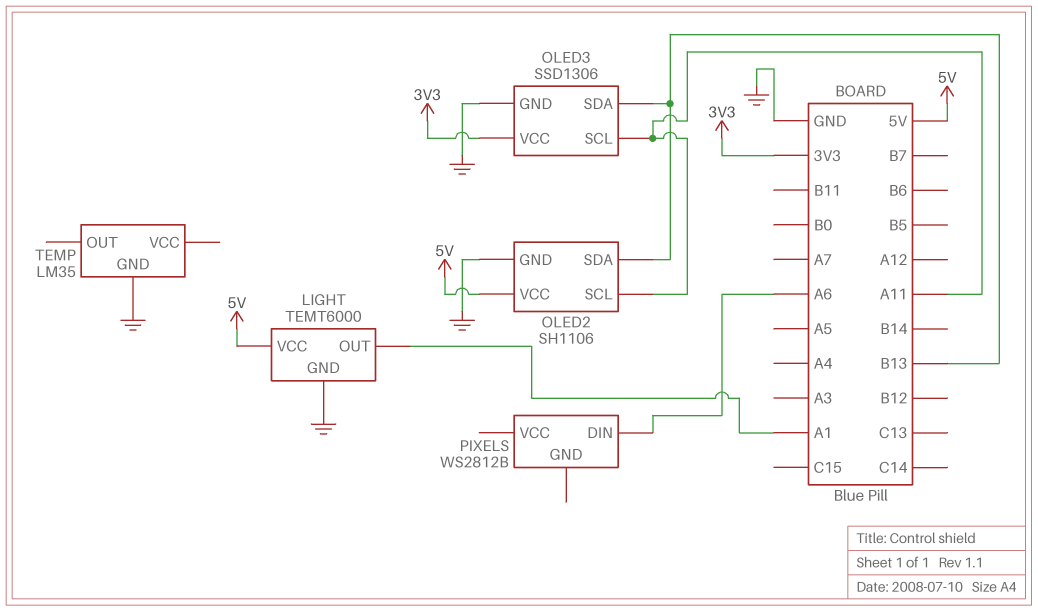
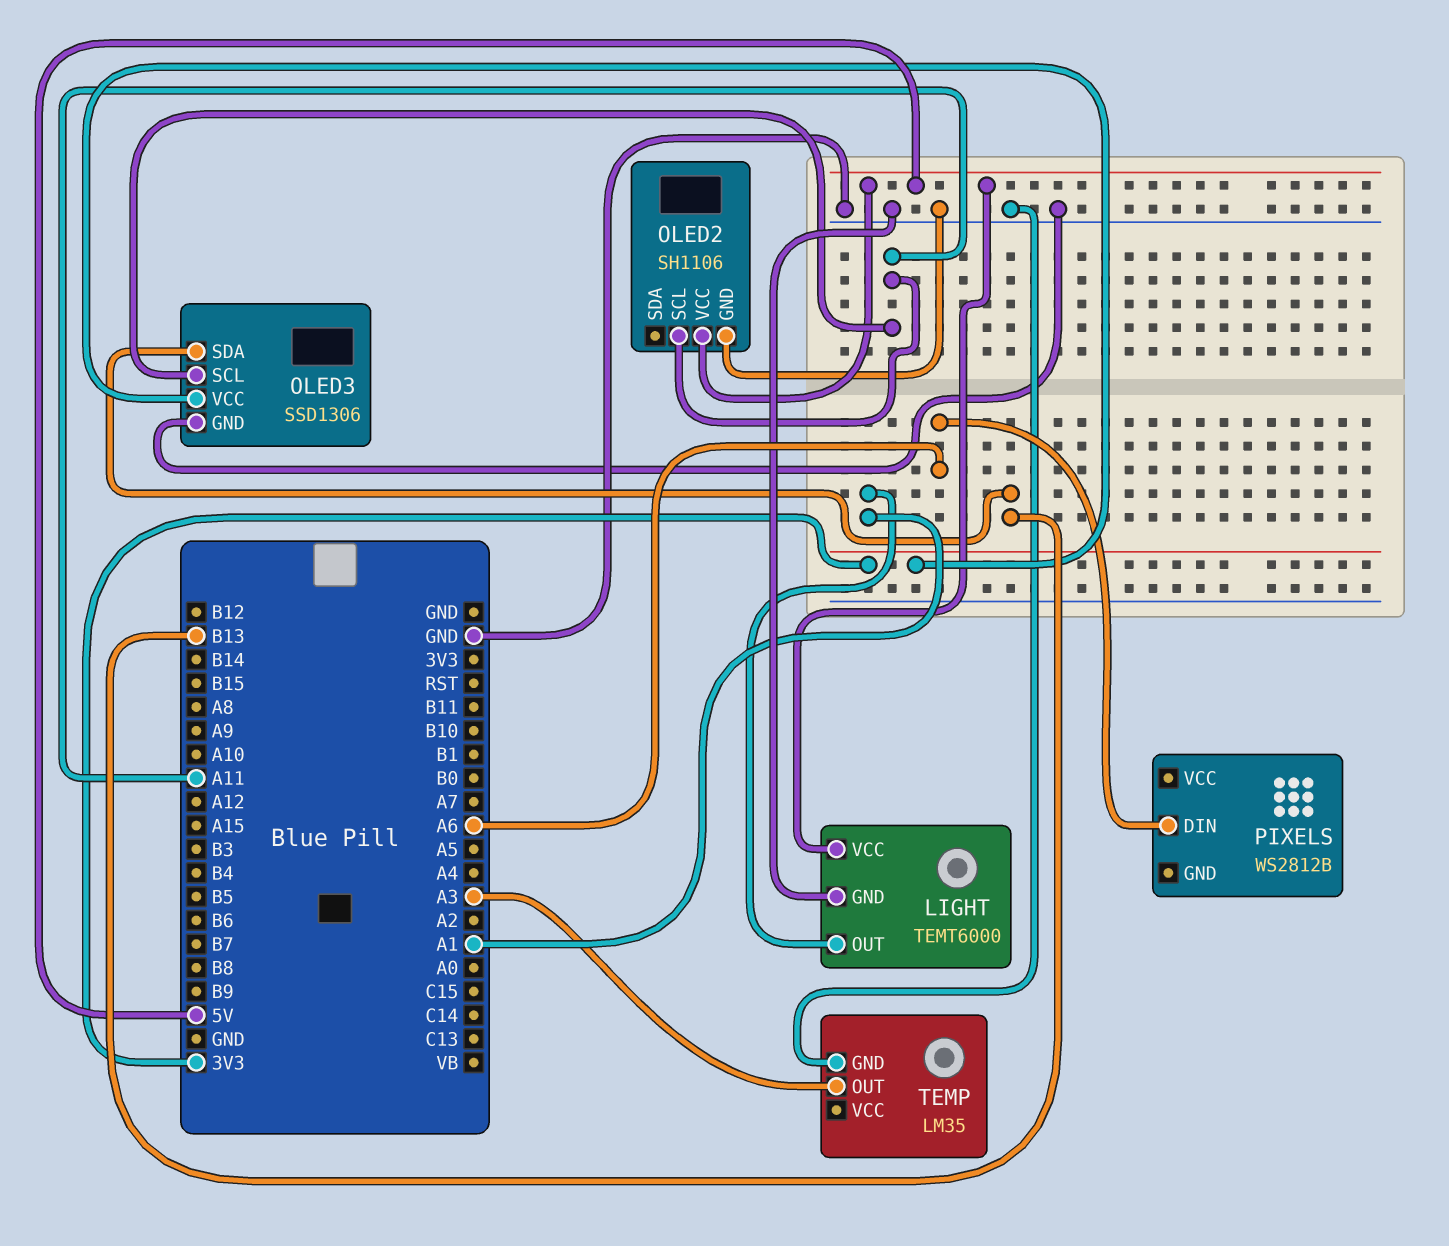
OLED2 pin SDA: B13 -> none
TEMP pin OUT: none -> A3

